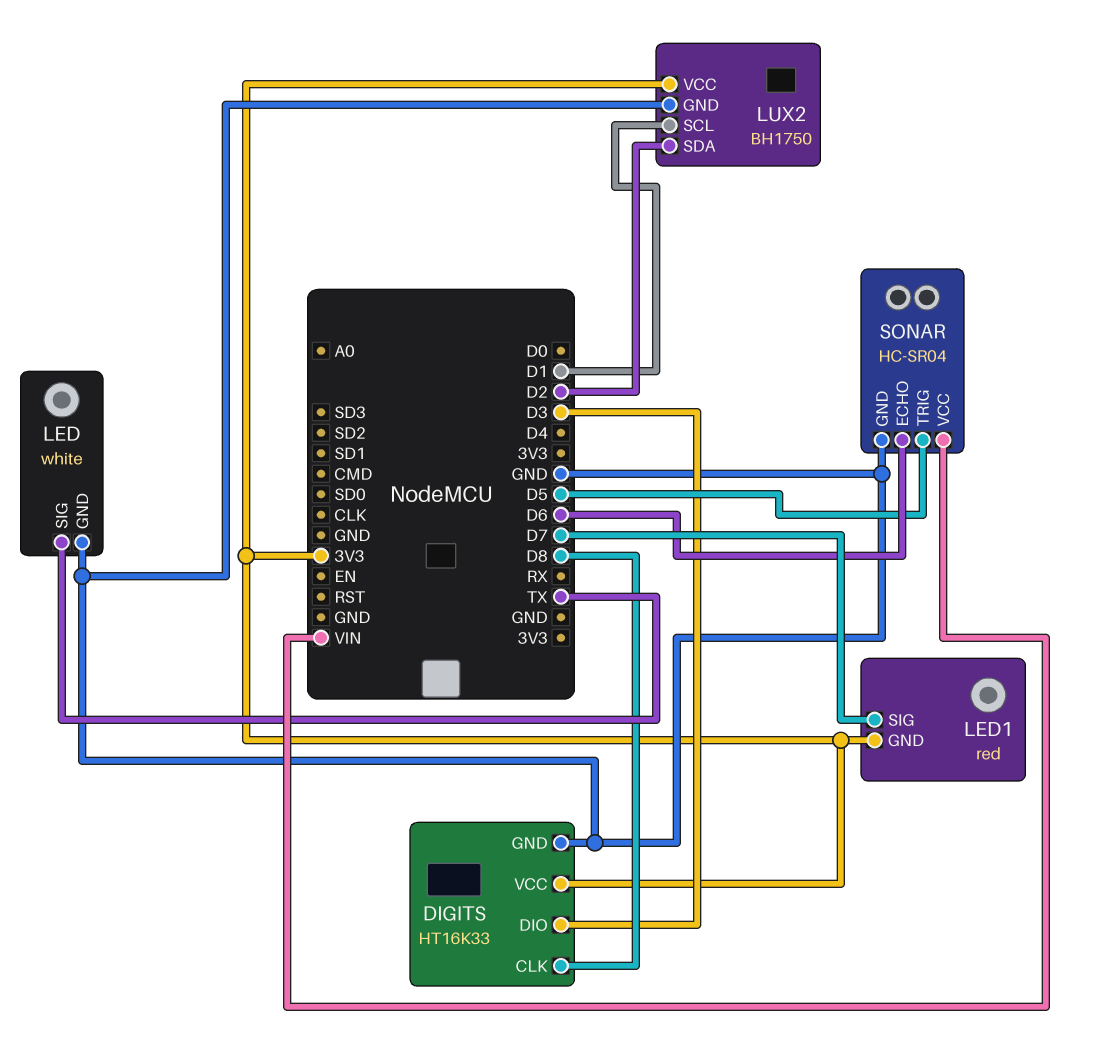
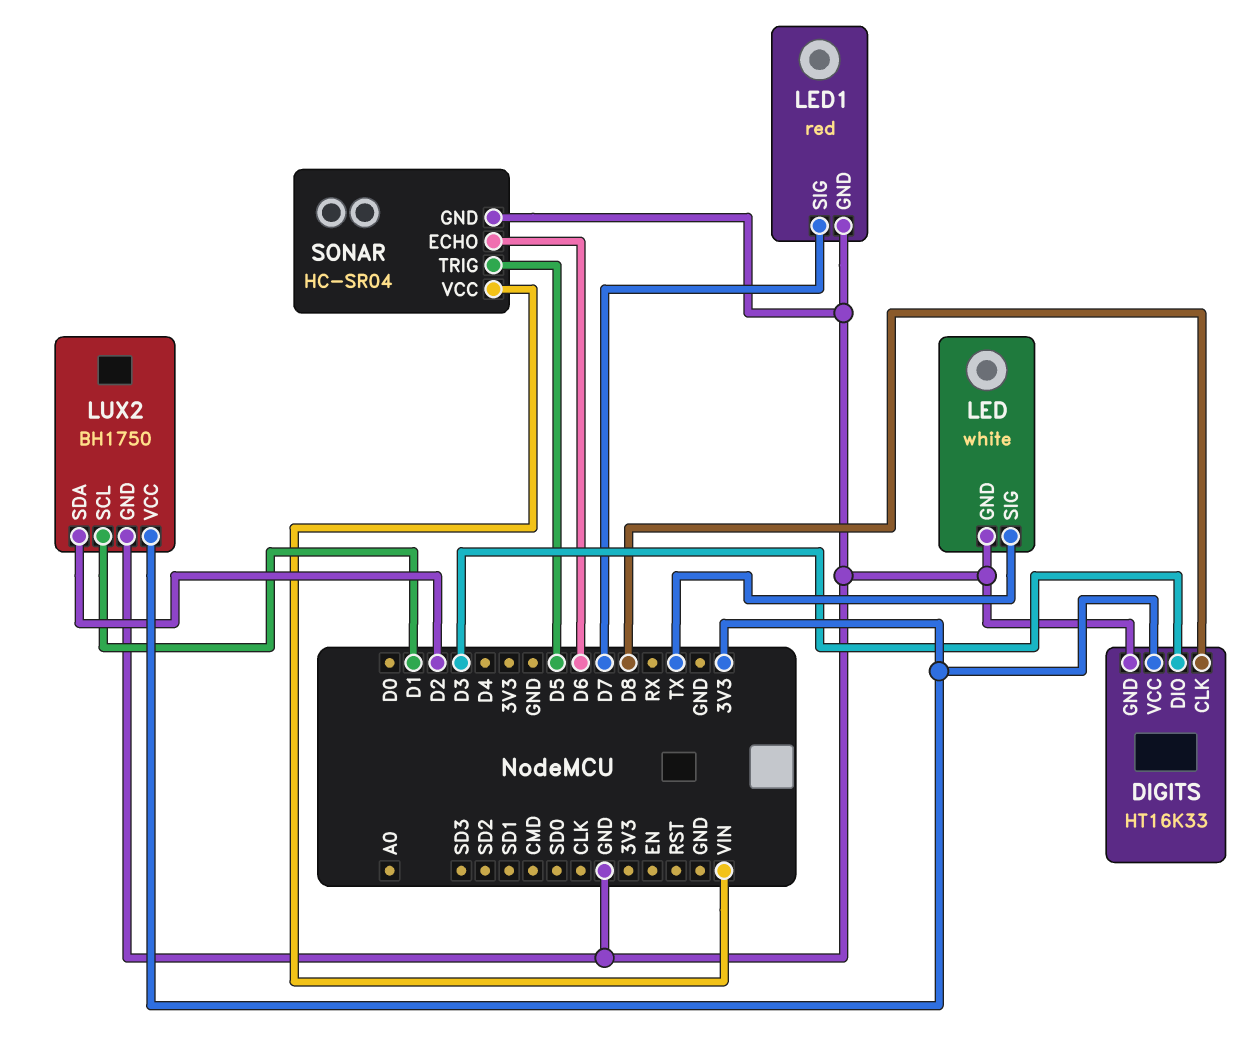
LED1 pin GND: 3V3 -> GND

